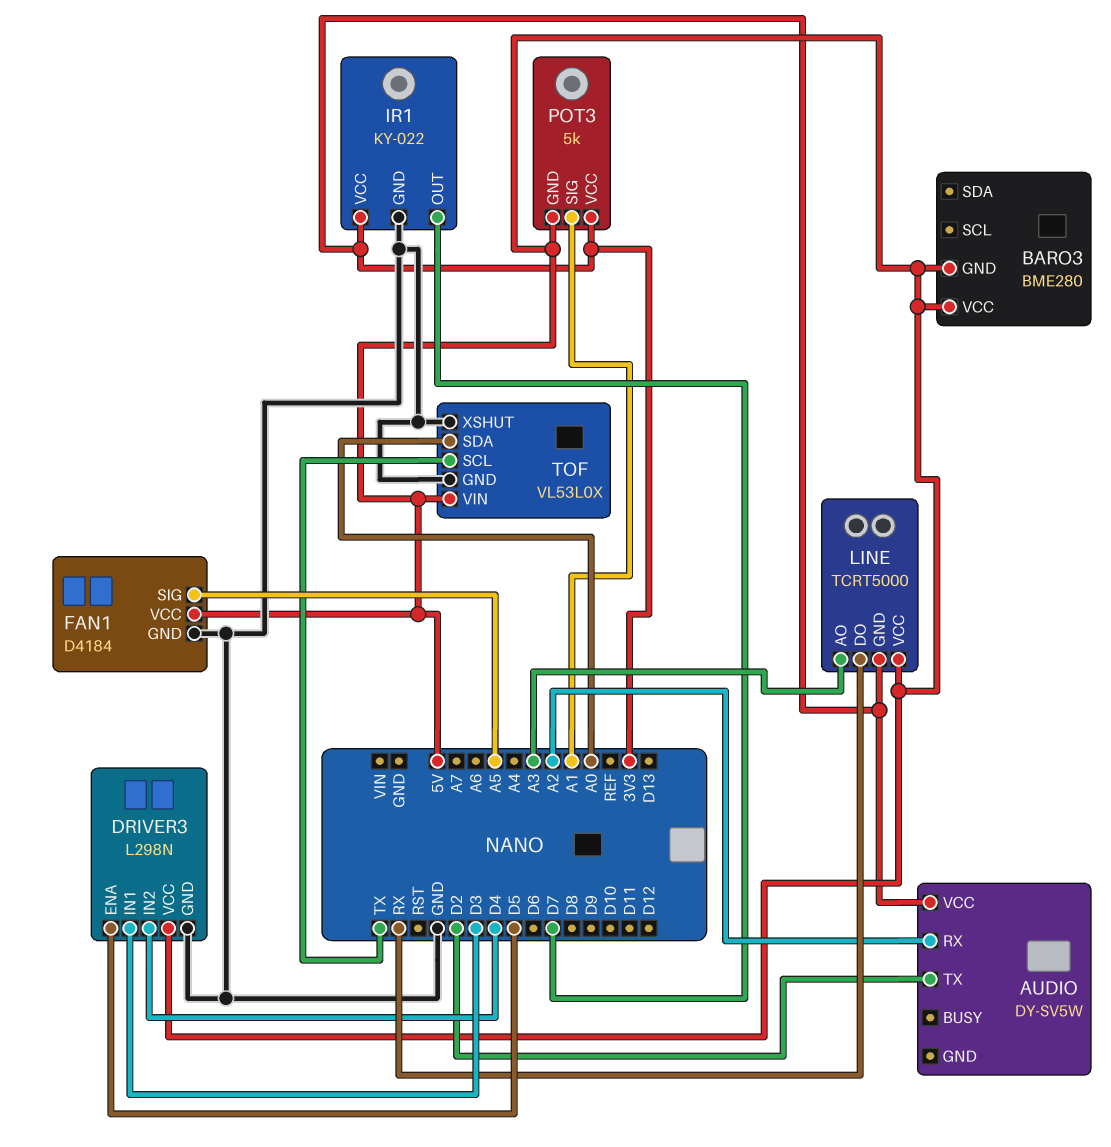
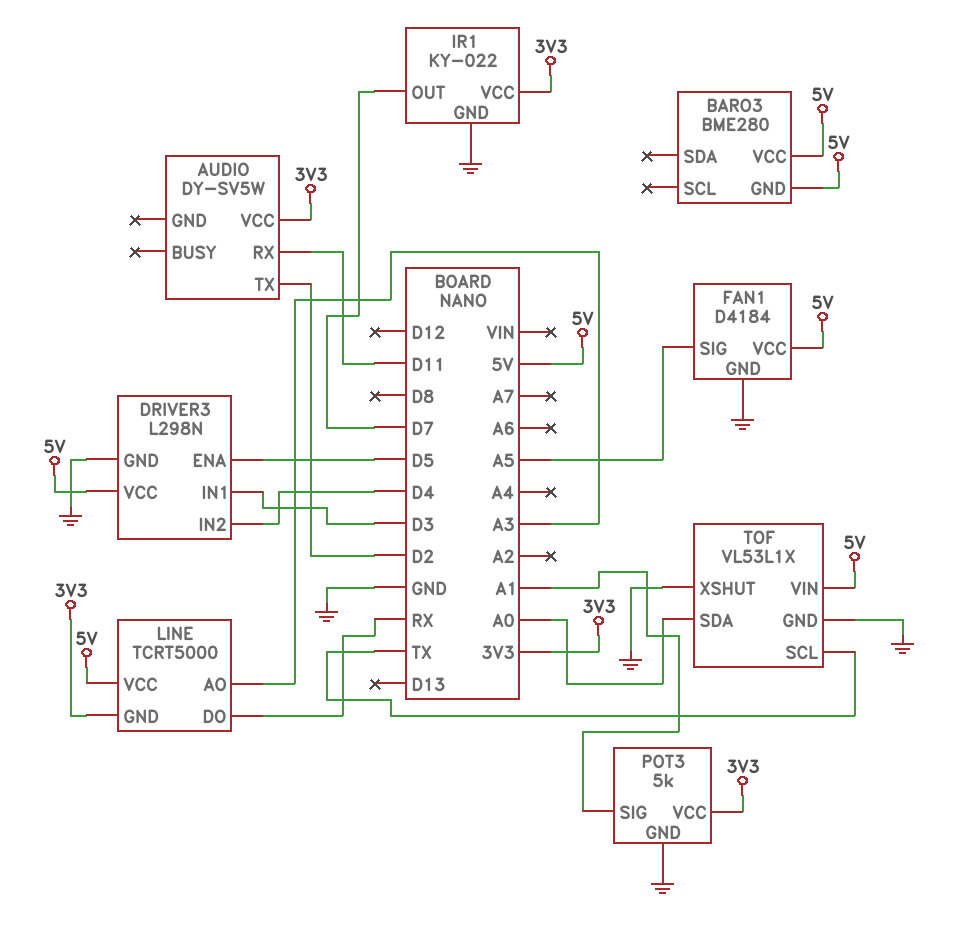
AUDIO pin RX: A2 -> D11
POT3 pin GND: 5V -> GND
TOF: VL53L0X -> VL53L1X

